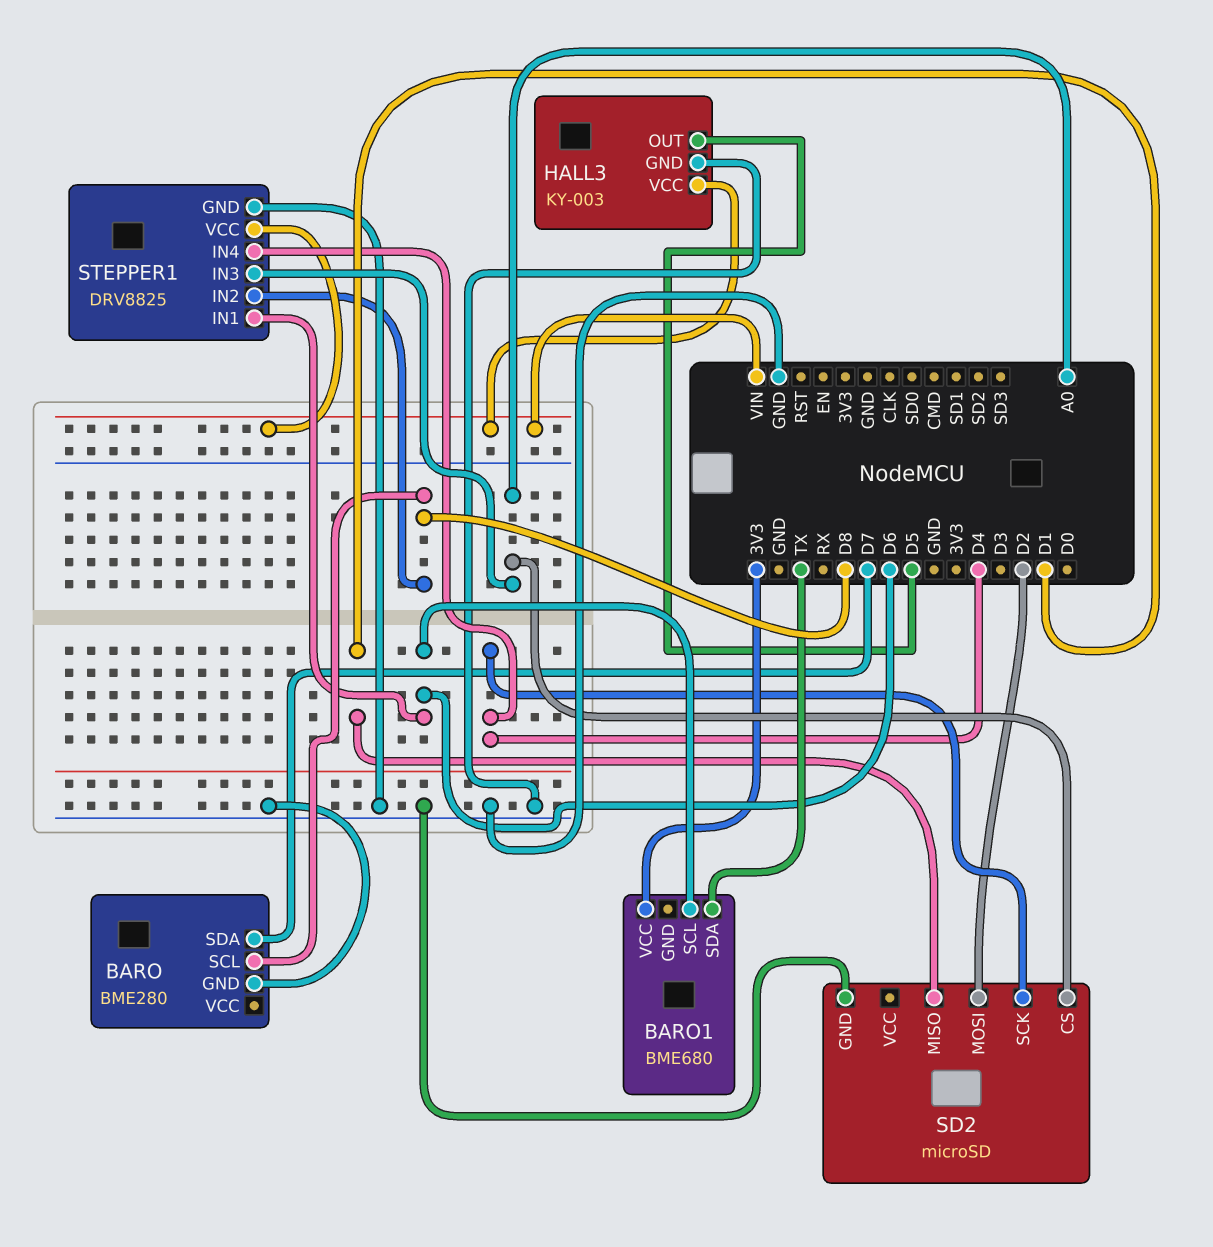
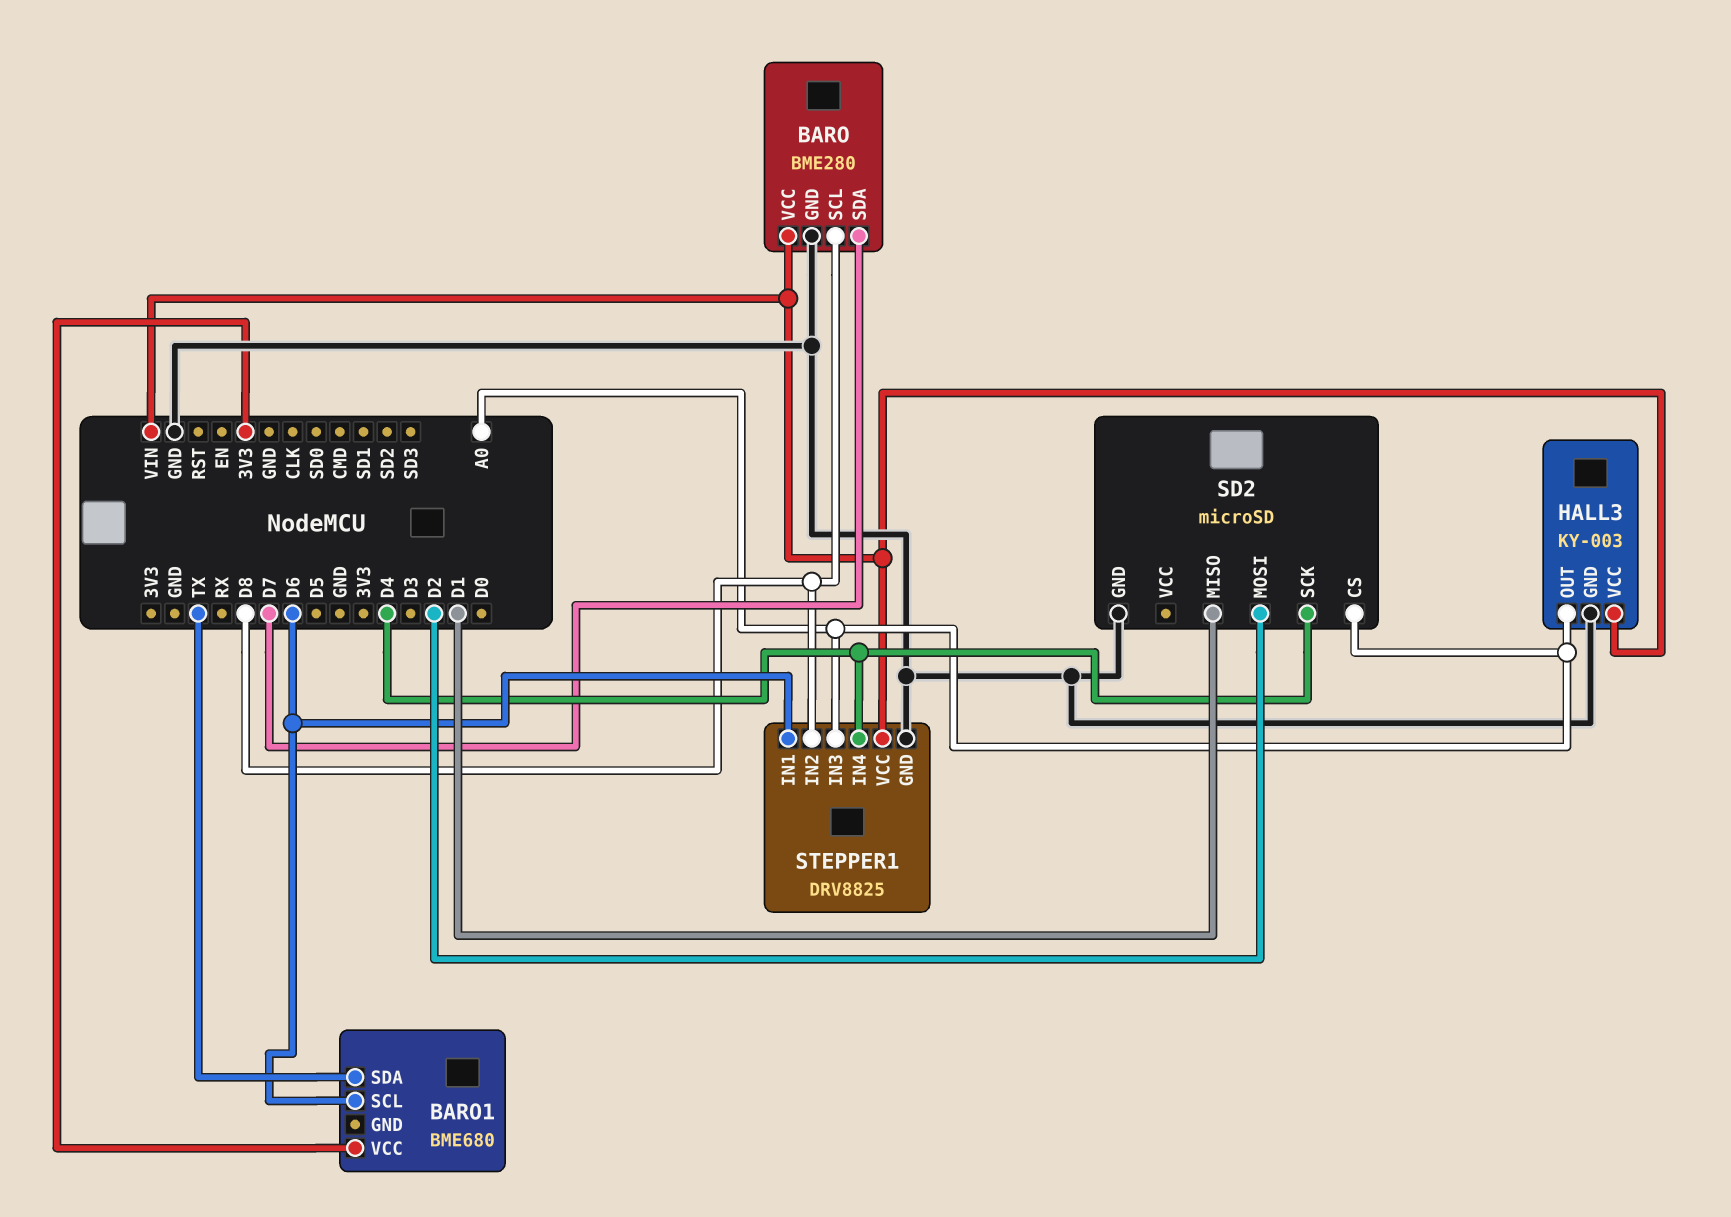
BARO pin VCC: none -> VIN
HALL3 pin OUT: D5 -> A0

